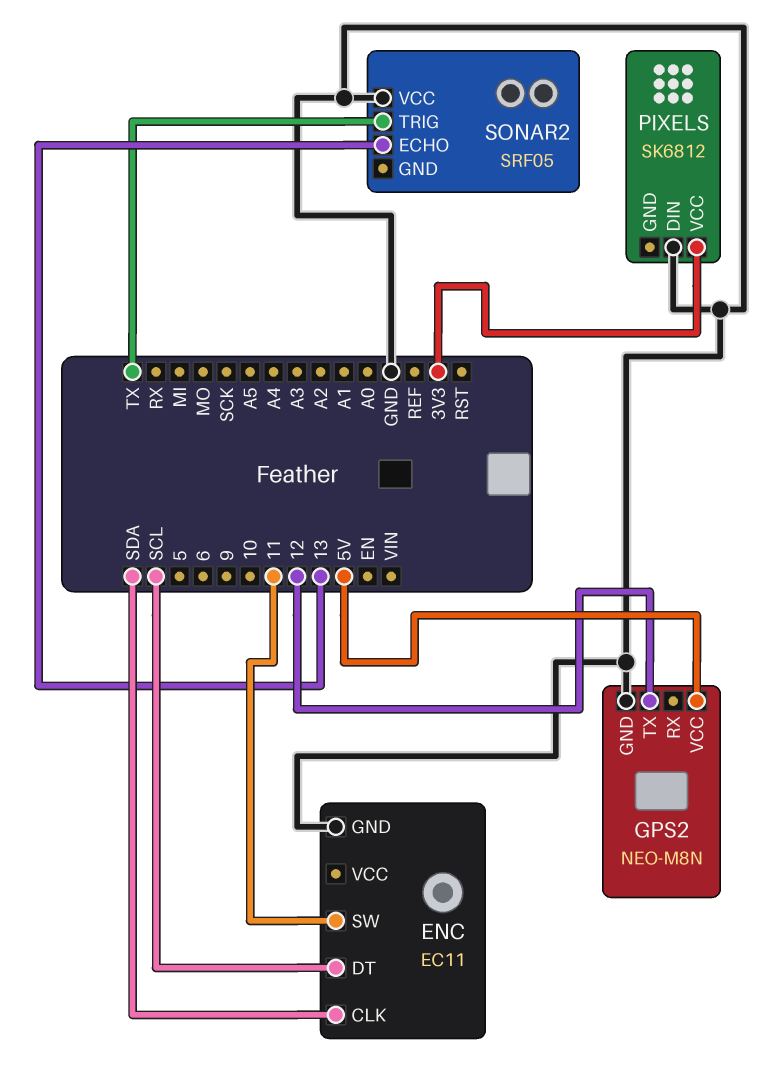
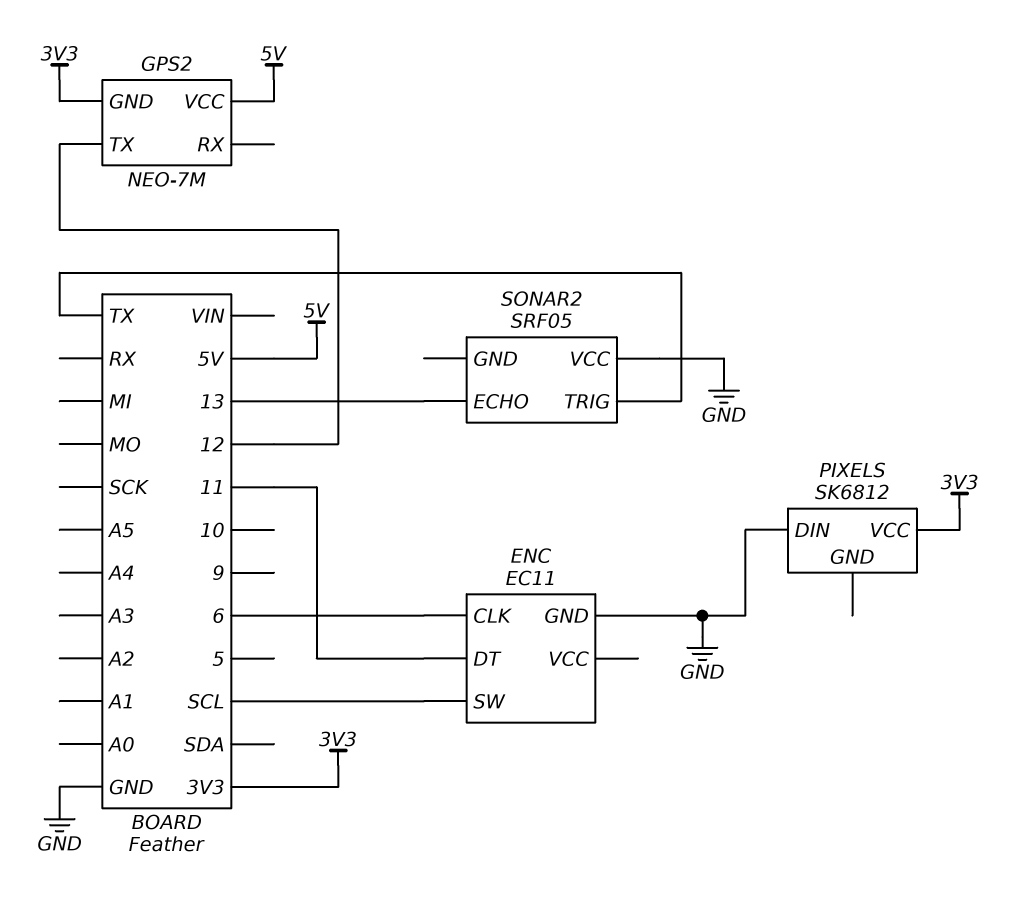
ENC pin CLK: SDA -> 6
ENC pin DT: SCL -> 11
ENC pin SW: 11 -> SCL
GPS2: NEO-M8N -> NEO-7M
GPS2 pin GND: GND -> 3V3

